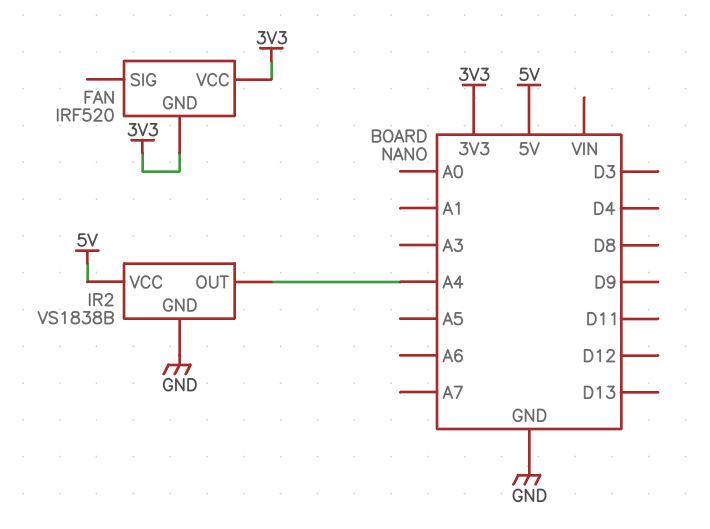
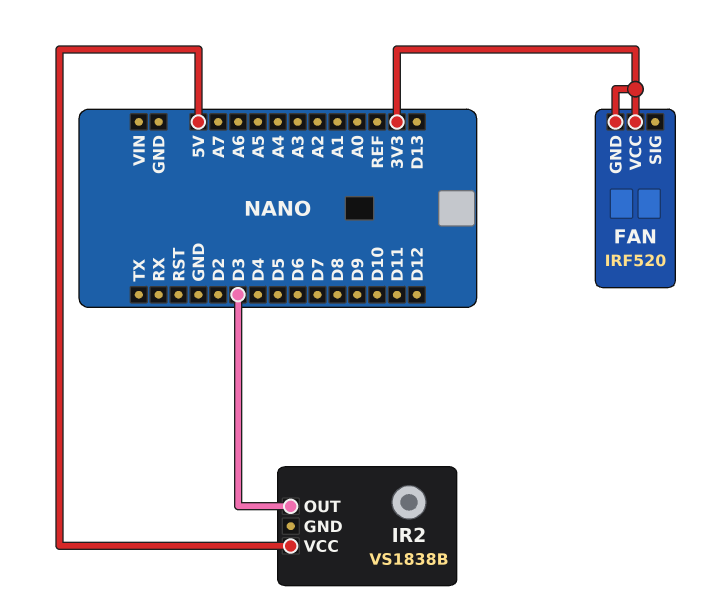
IR2 pin GND: GND -> none
IR2 pin OUT: A4 -> D3

